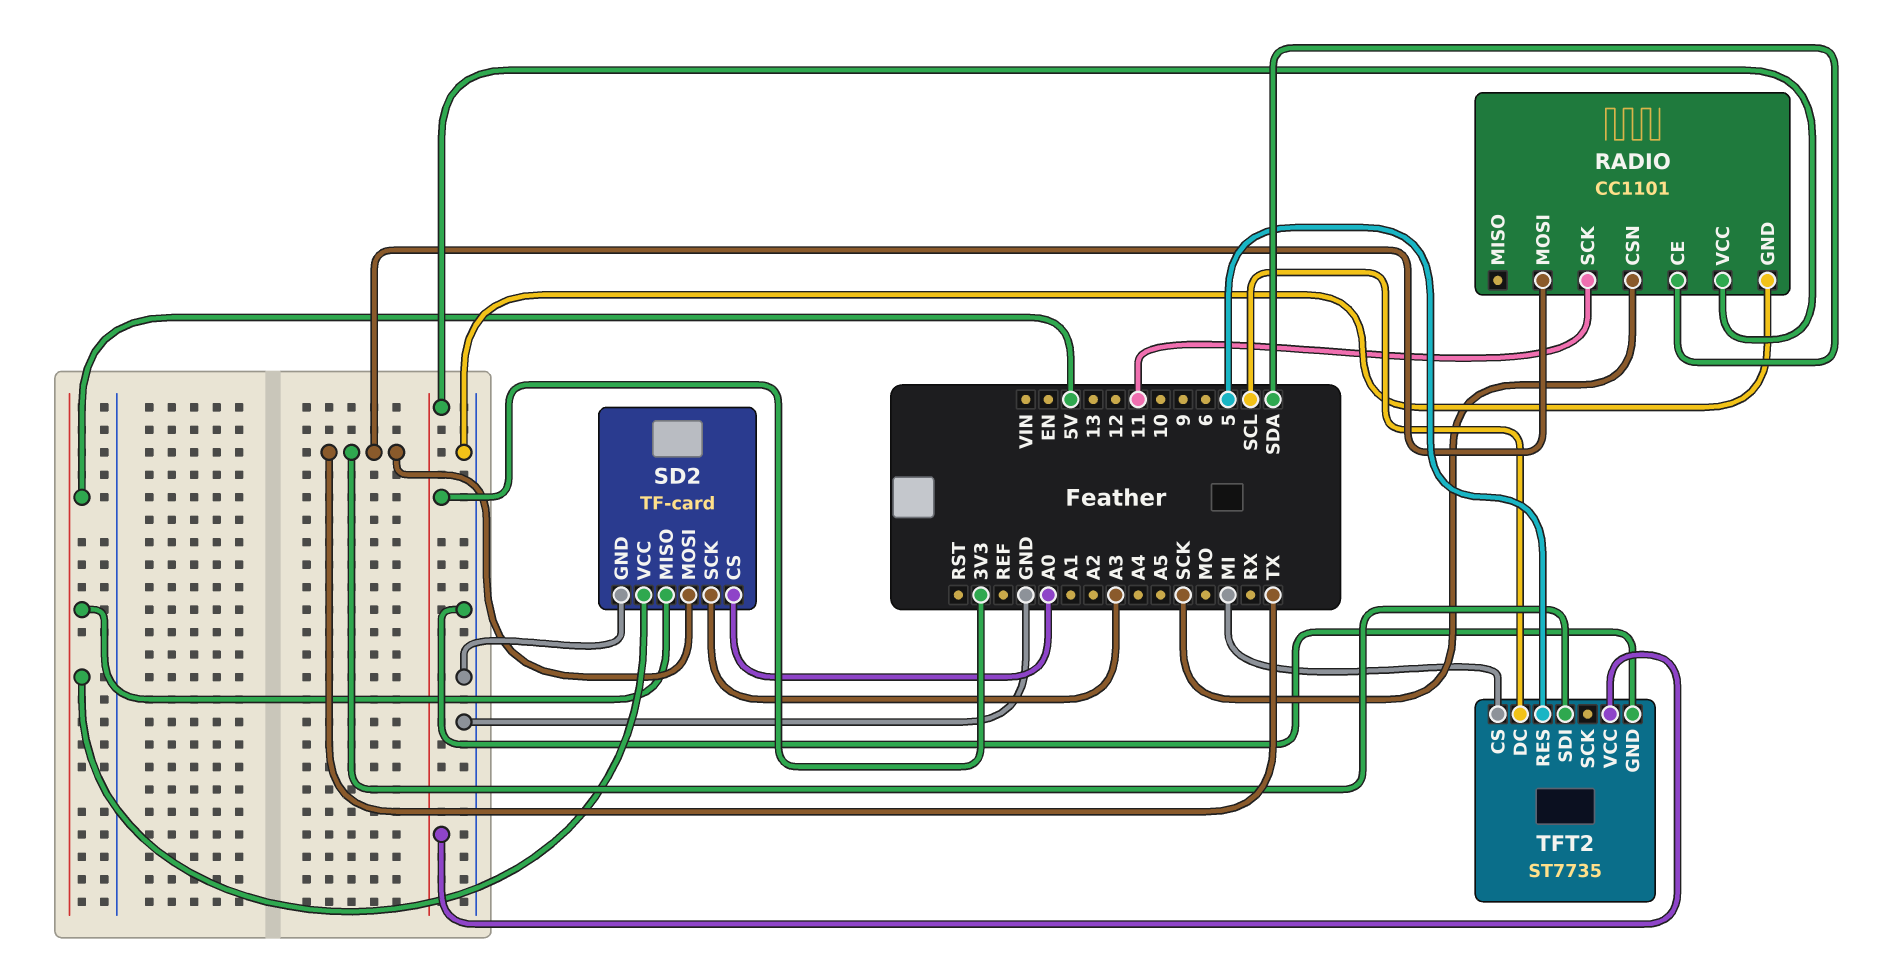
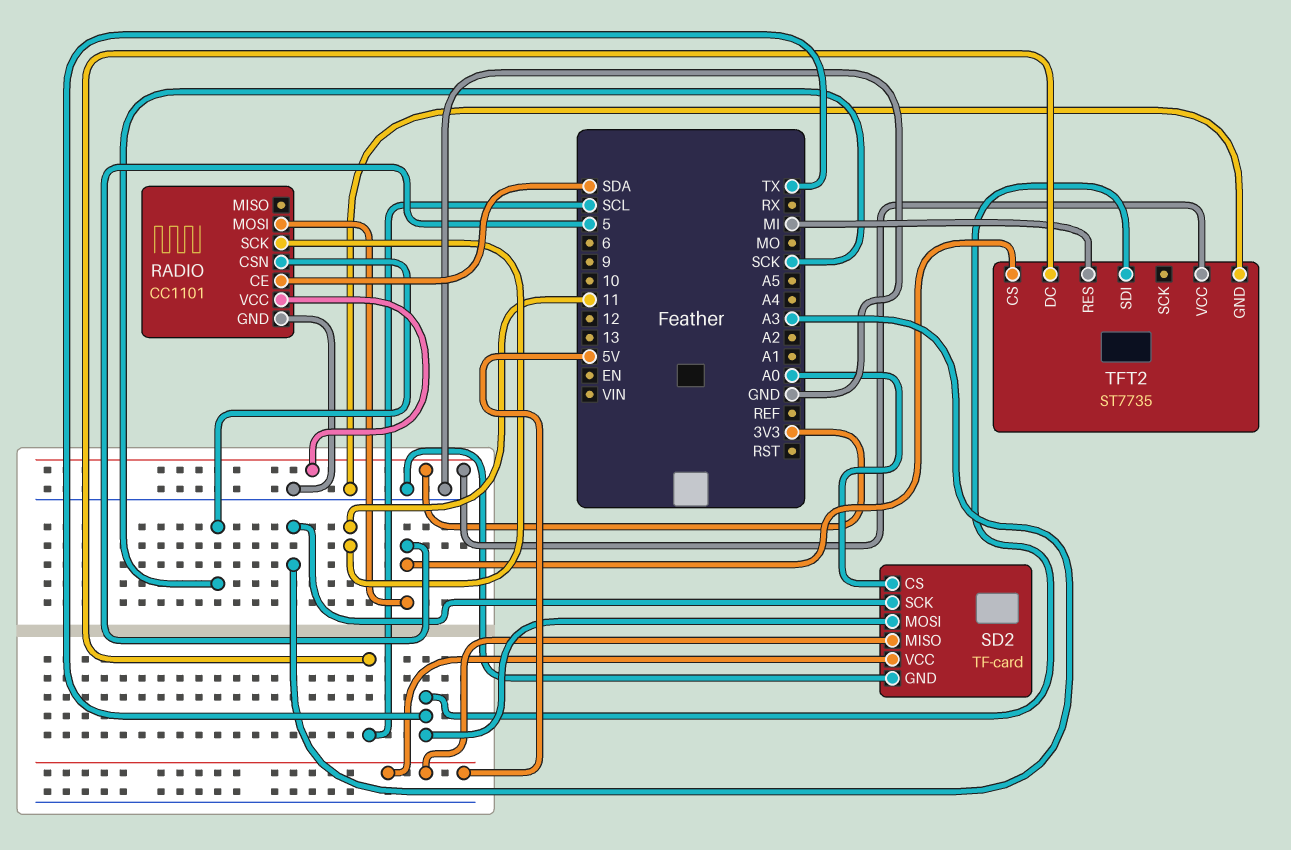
RADIO pin MOSI: TX -> 5
TFT2 pin CS: MI -> 5
TFT2 pin RES: 5 -> MI

